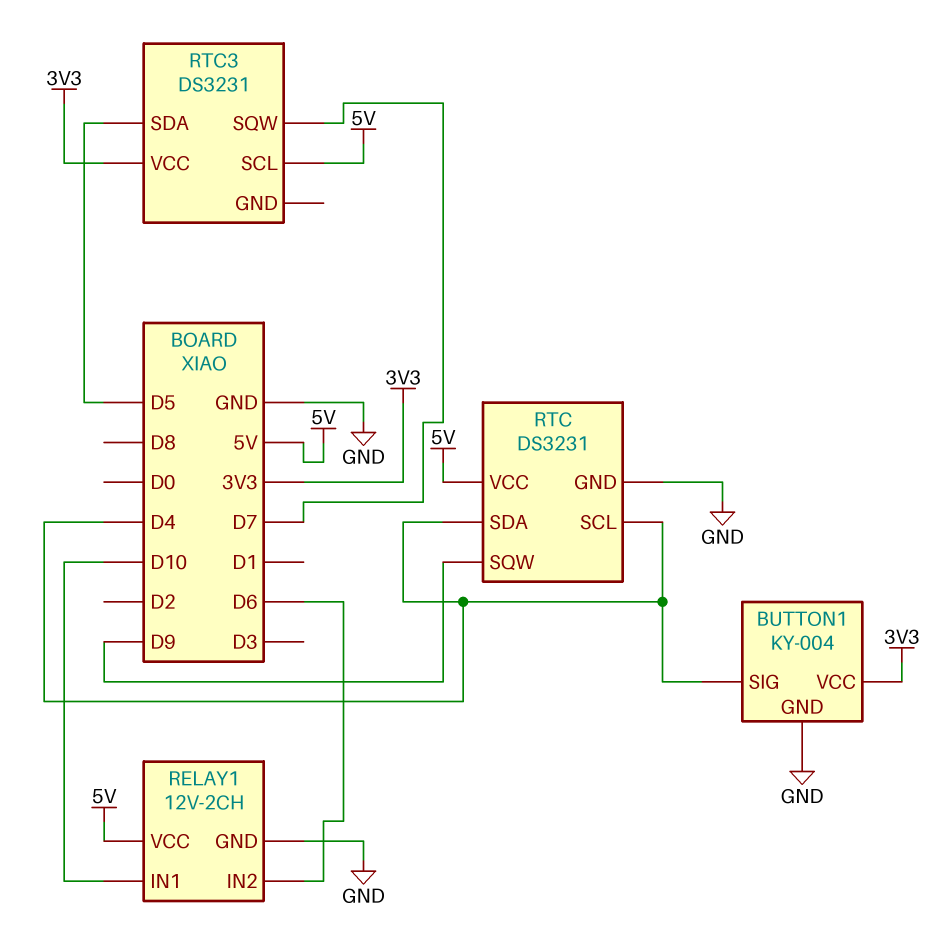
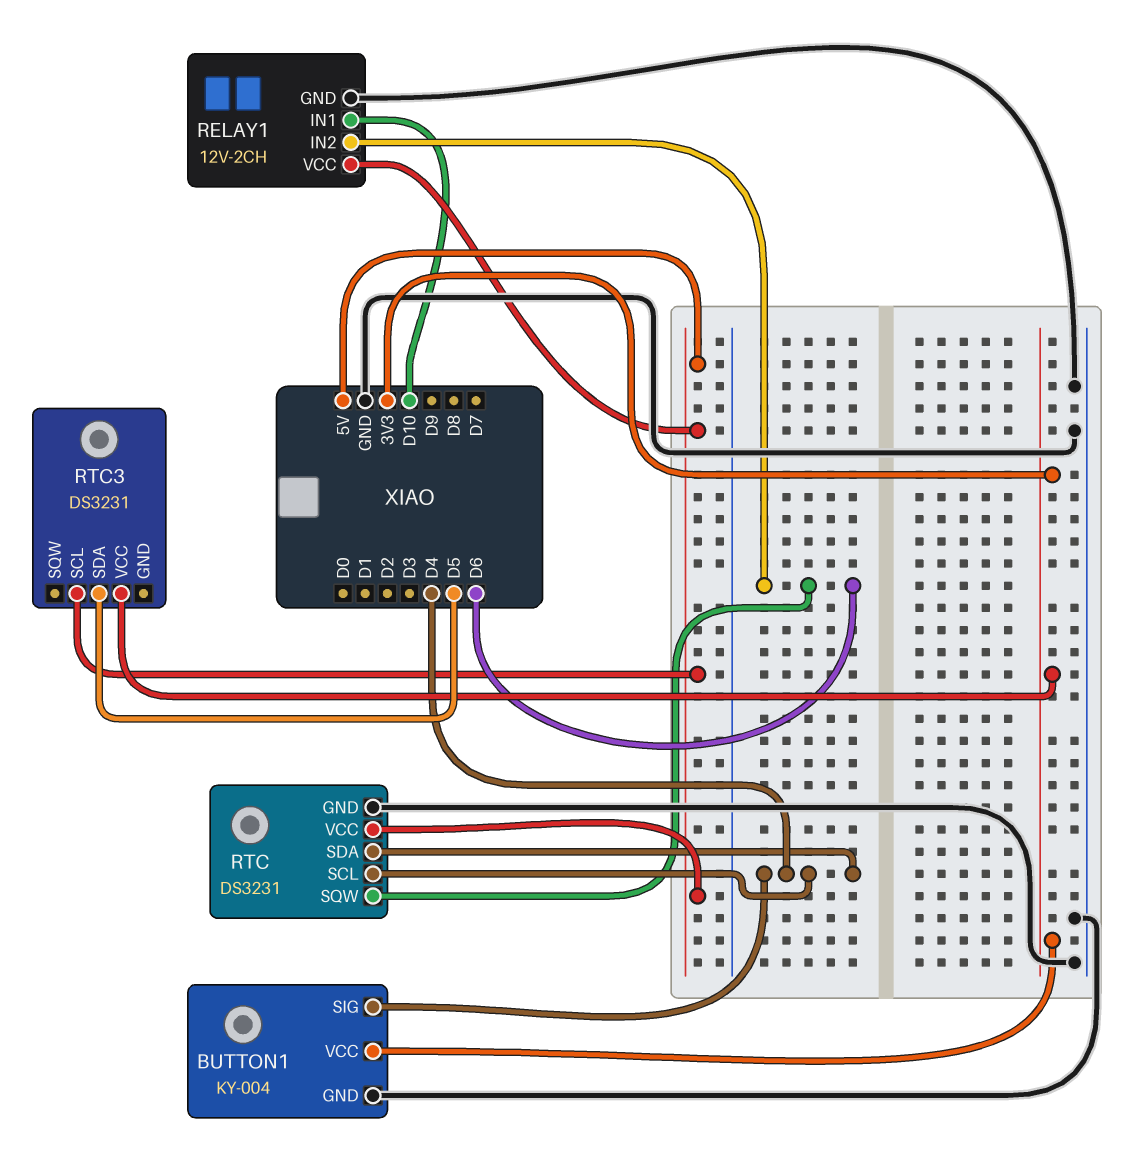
RTC pin SQW: D9 -> D6
RTC3 pin SQW: D7 -> none

